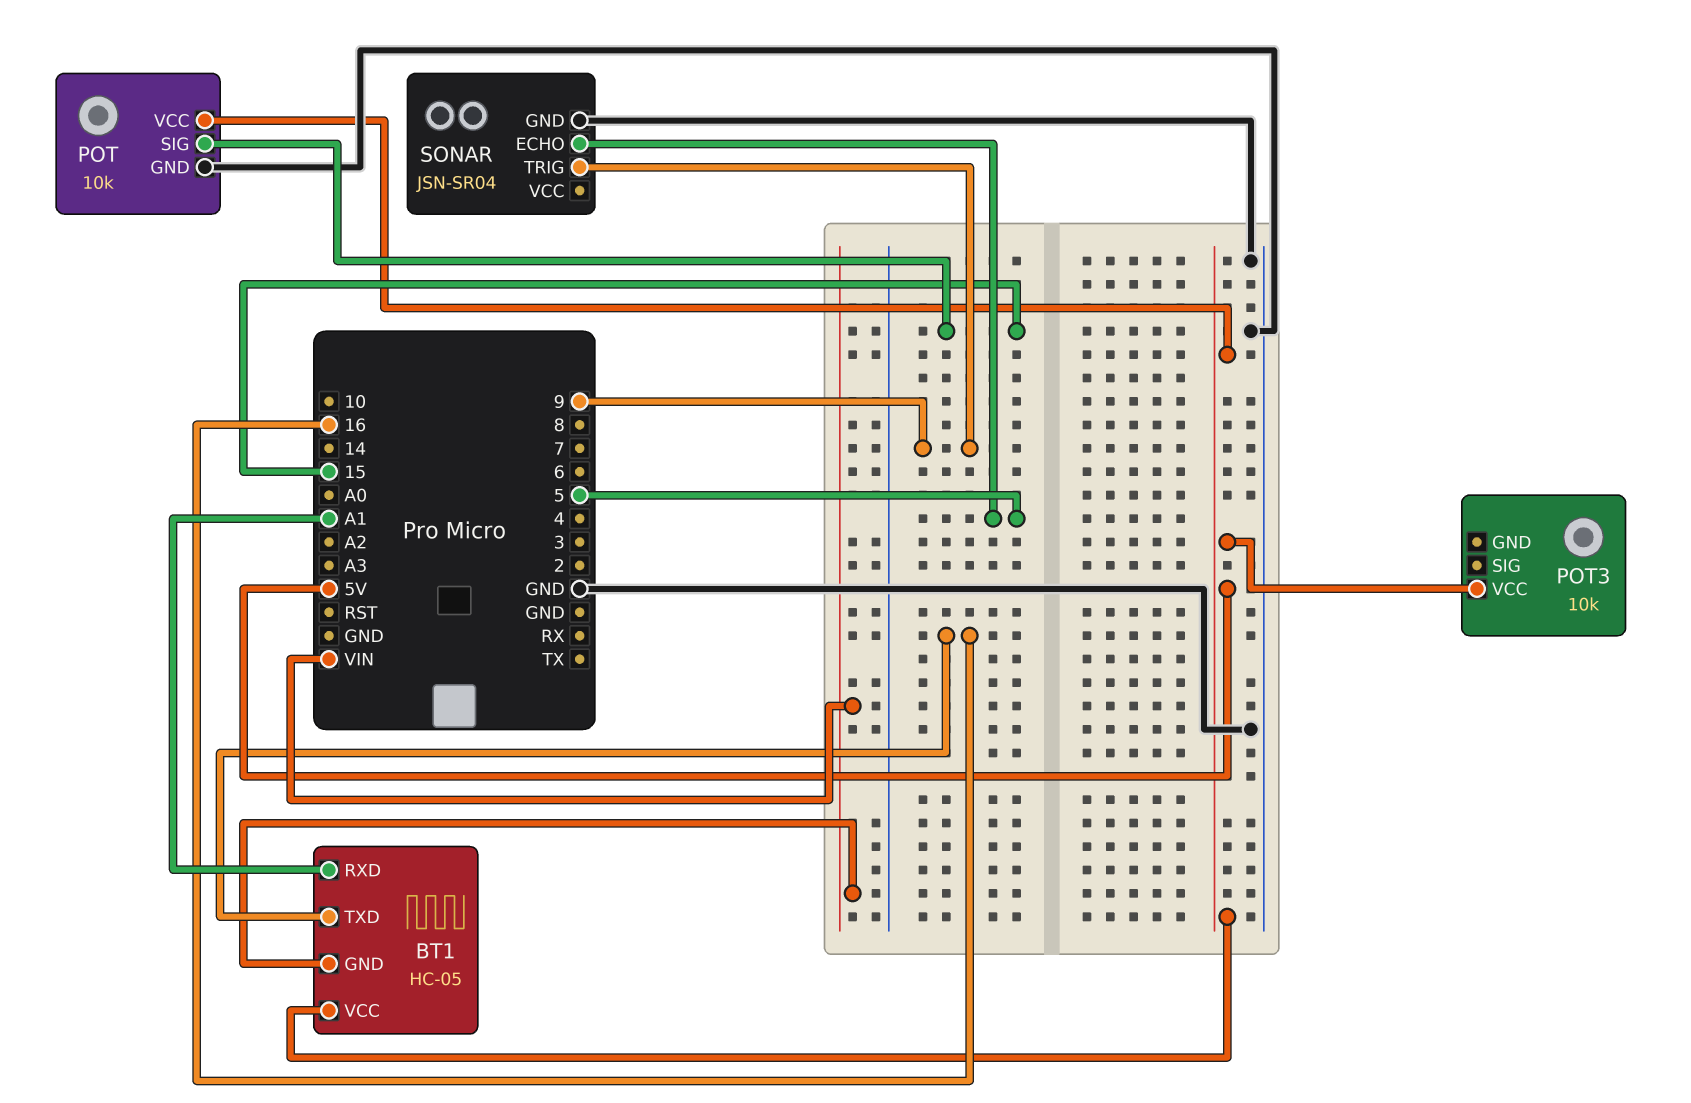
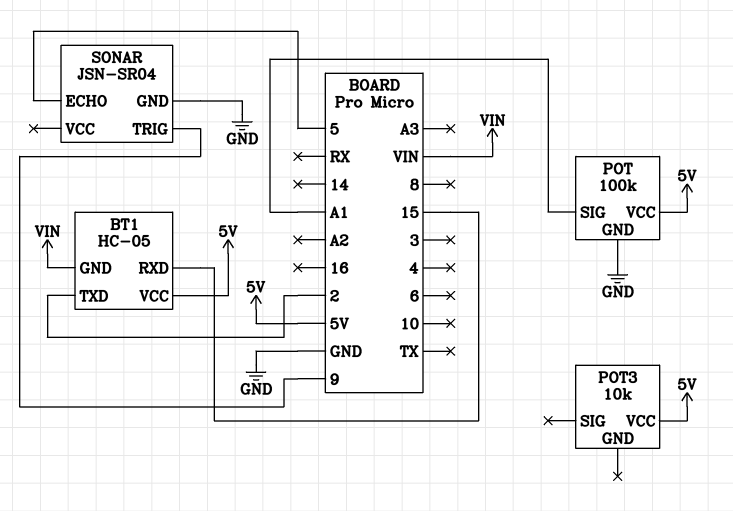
BT1 pin RXD: A1 -> 15
BT1 pin TXD: 16 -> 2
POT: 10k -> 100k
POT pin SIG: 15 -> A1

